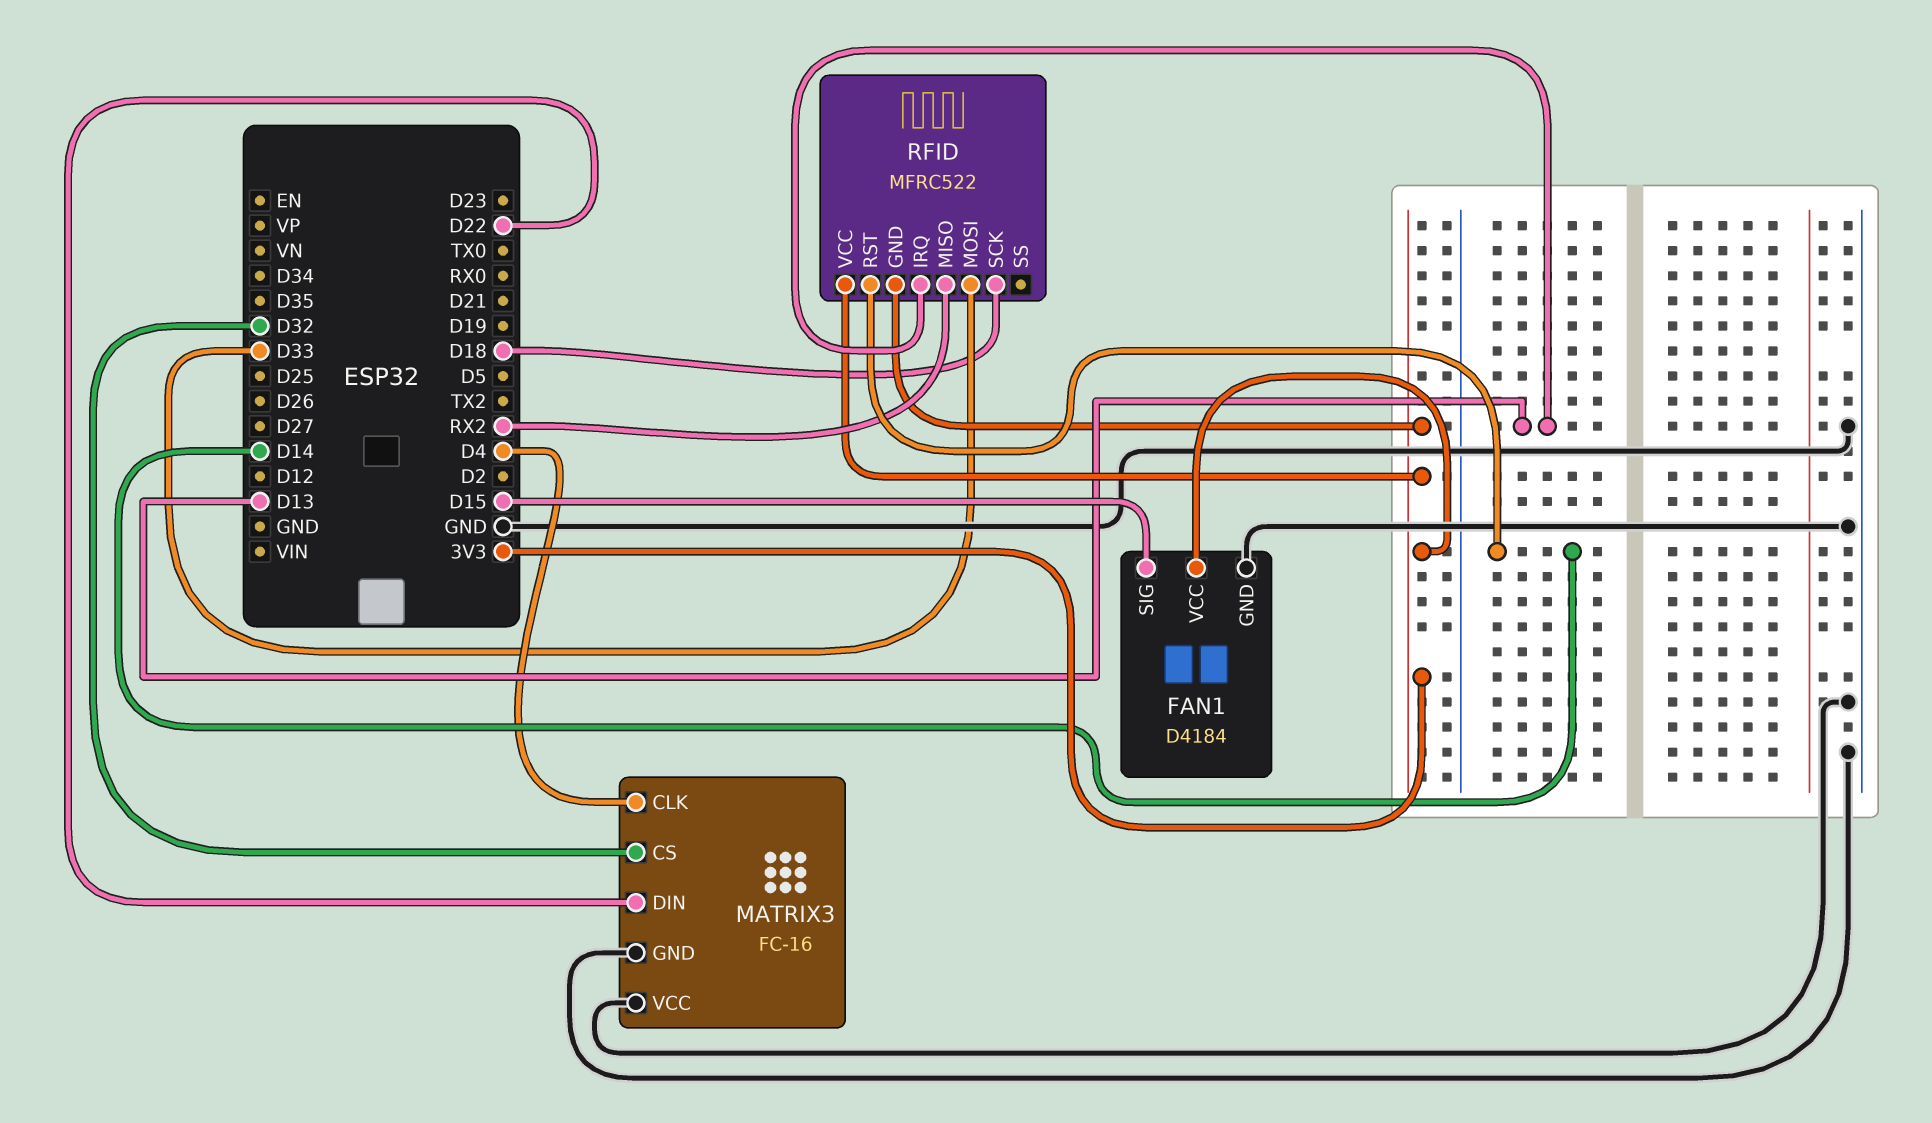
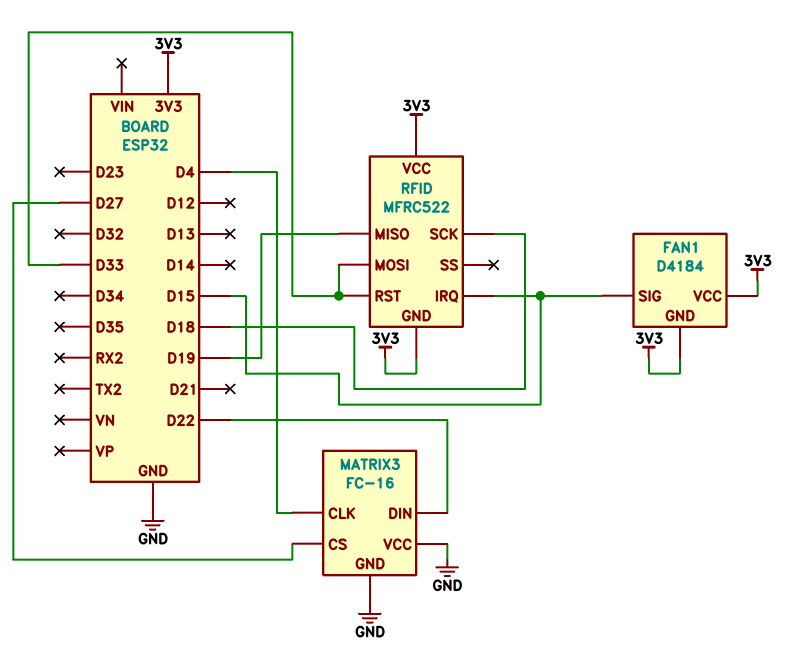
FAN1 pin GND: GND -> 3V3
MATRIX3 pin CS: D32 -> D27
RFID pin IRQ: D13 -> D15
RFID pin MISO: RX2 -> D19
RFID pin RST: D14 -> D33

